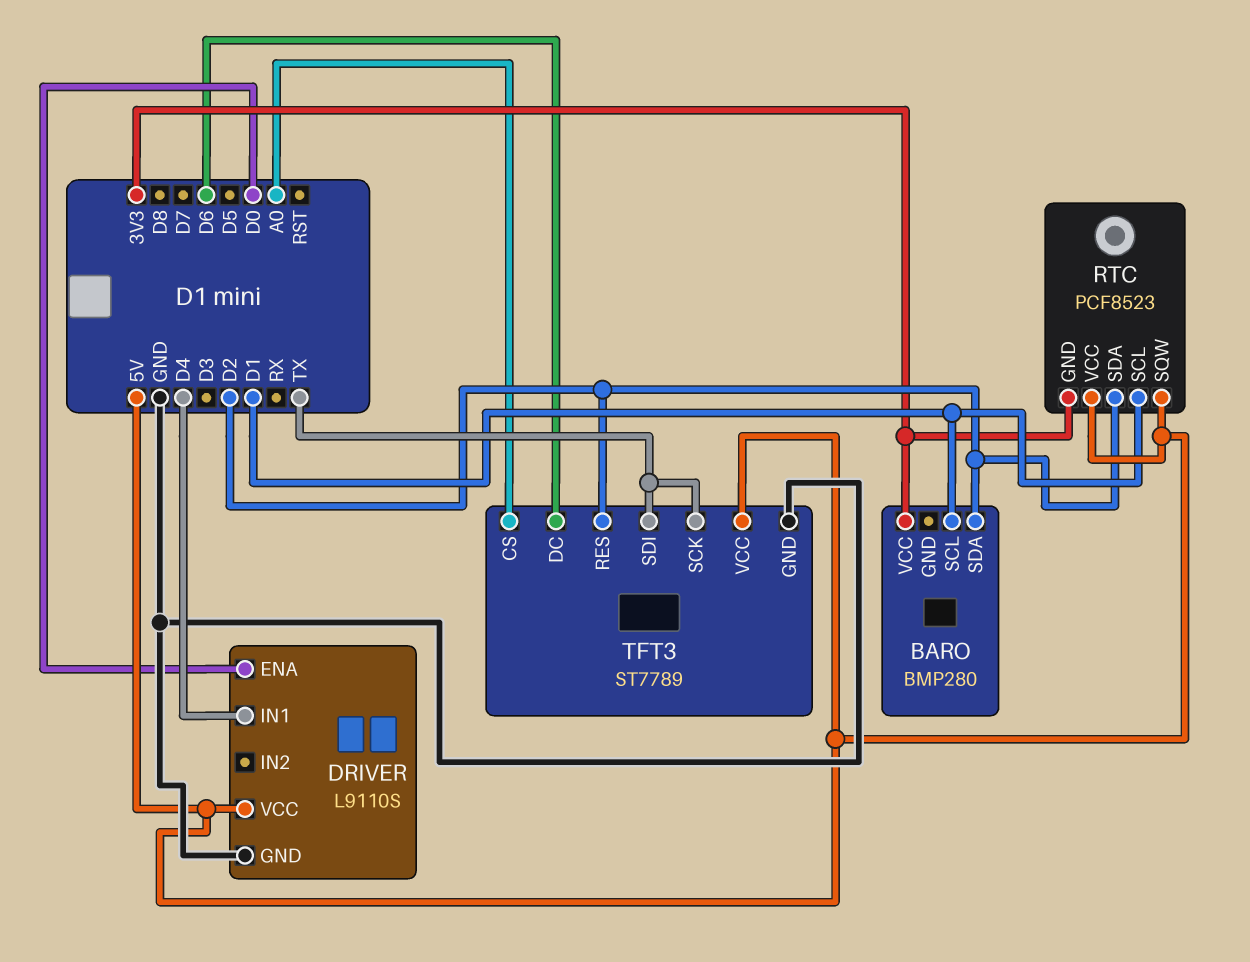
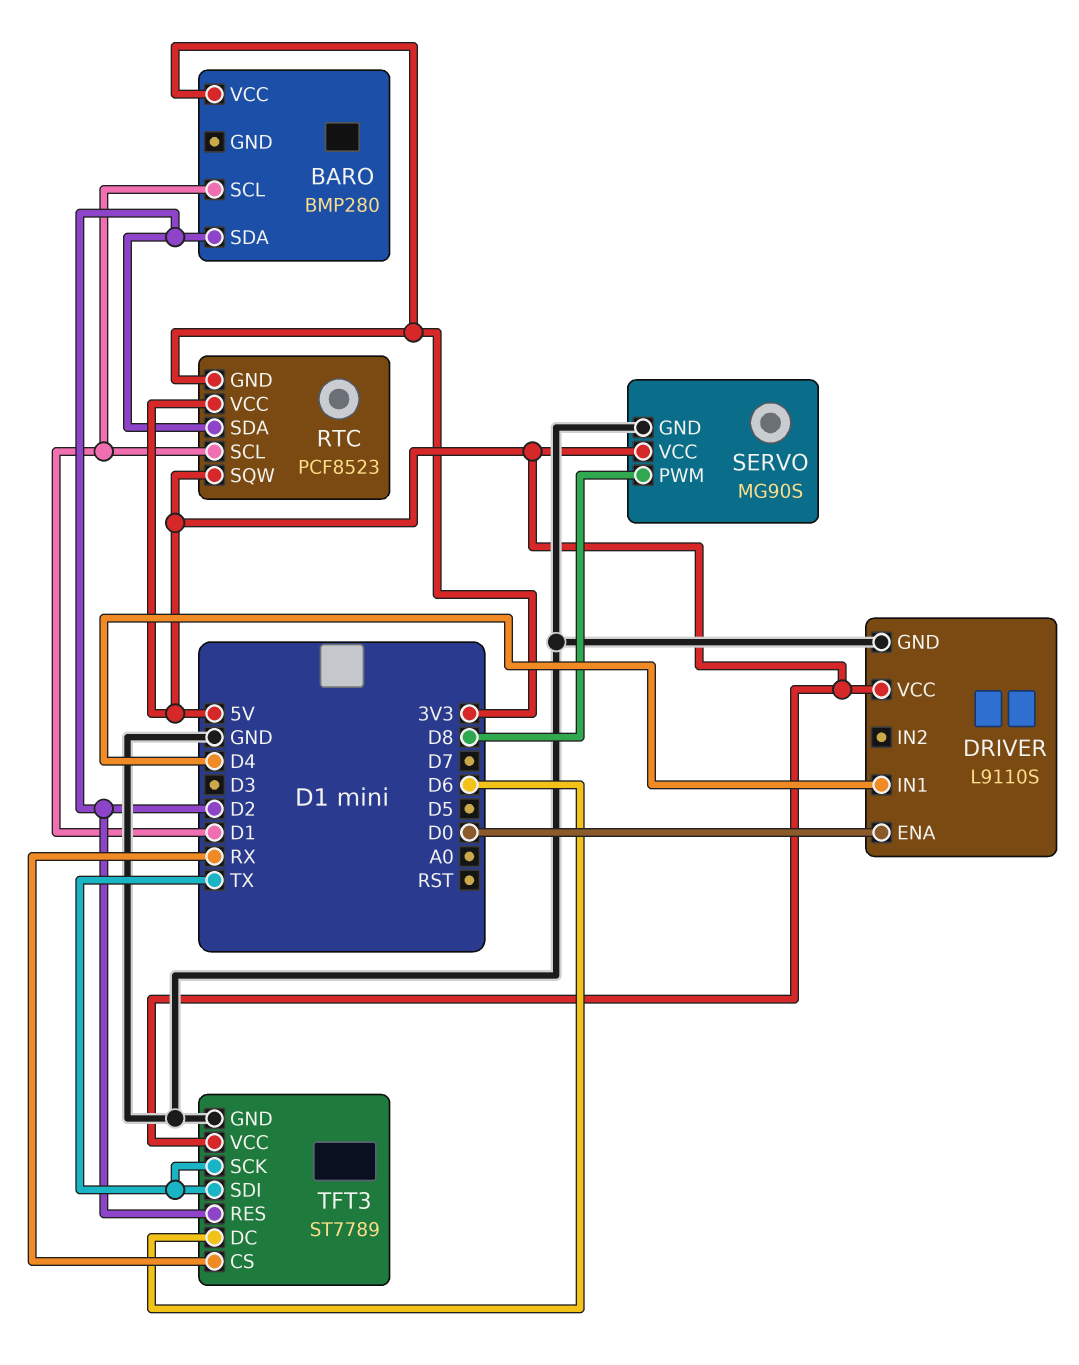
SERVO: none -> MG90S
SERVO pin GND: none -> GND
SERVO pin PWM: none -> D8
SERVO pin VCC: none -> 5V
TFT3 pin CS: A0 -> RX

